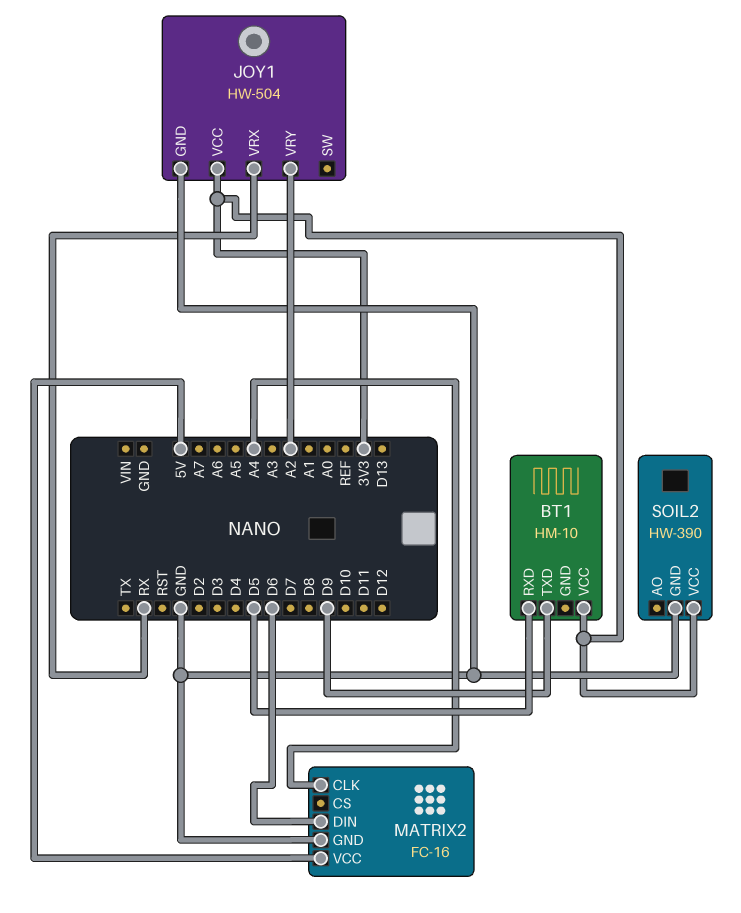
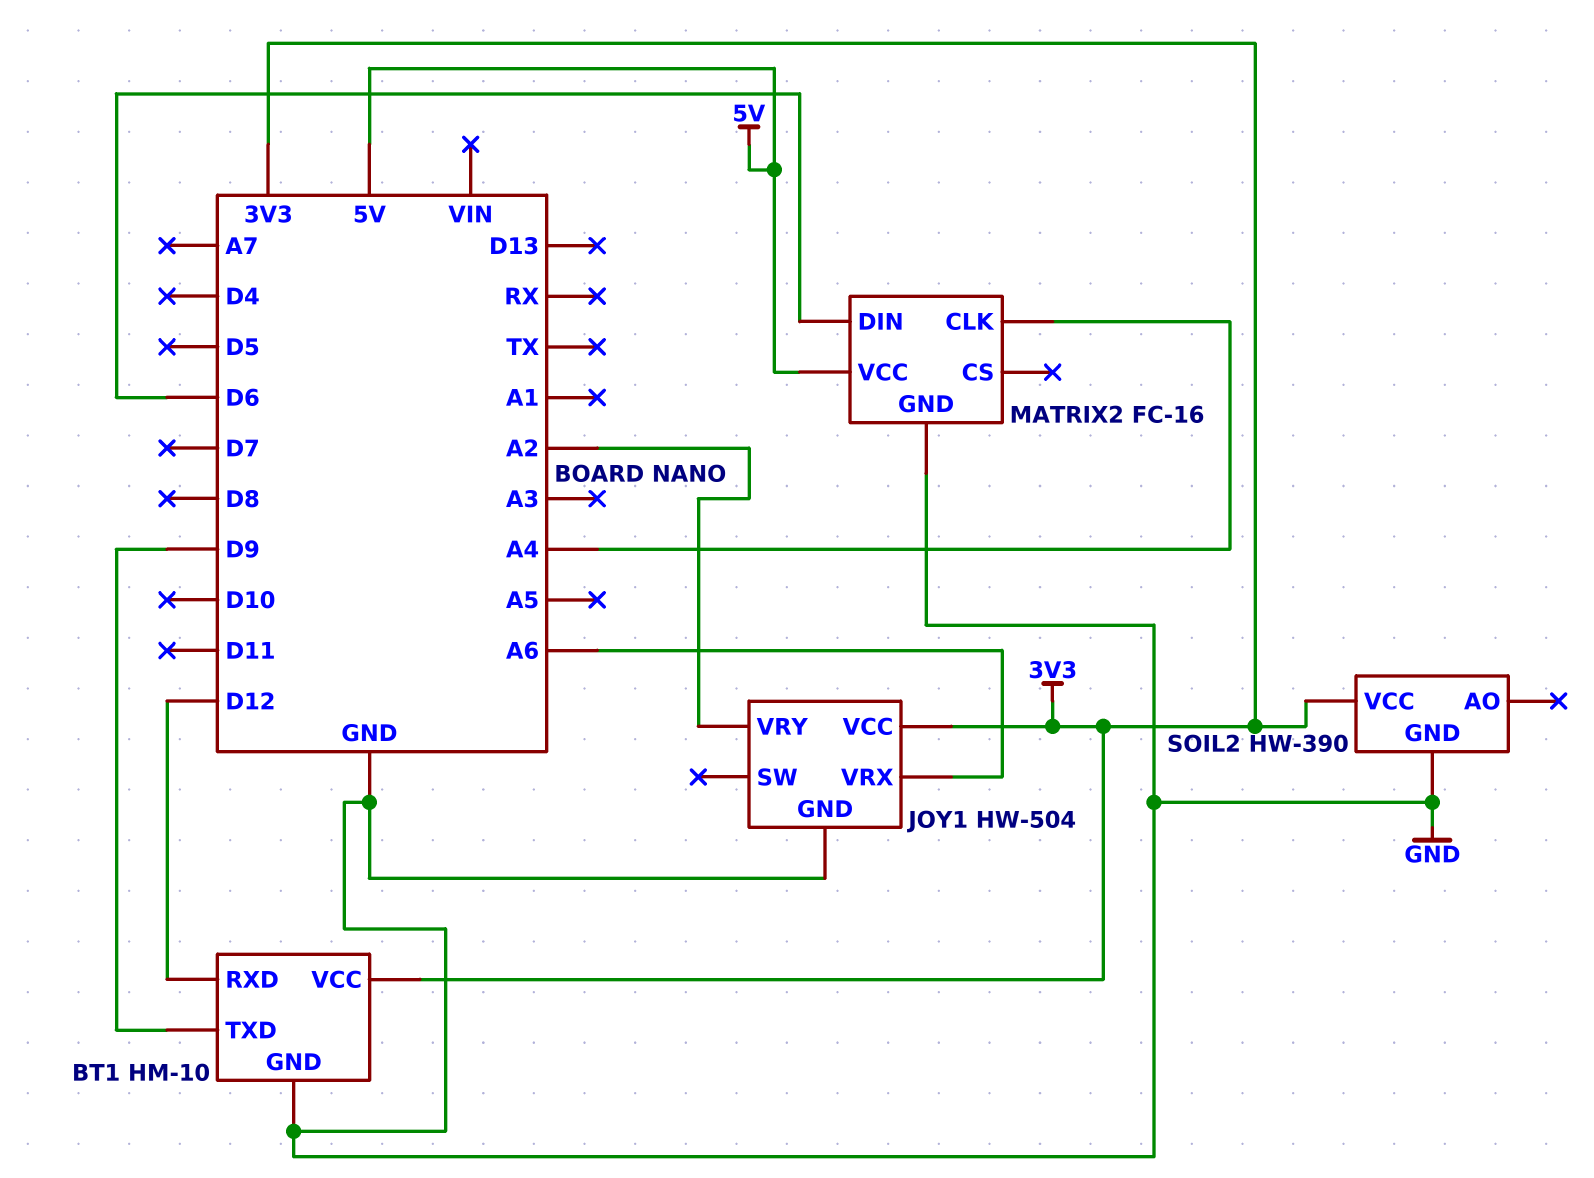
BT1 pin GND: none -> GND
BT1 pin RXD: D5 -> D12
JOY1 pin VRX: RX -> A6

